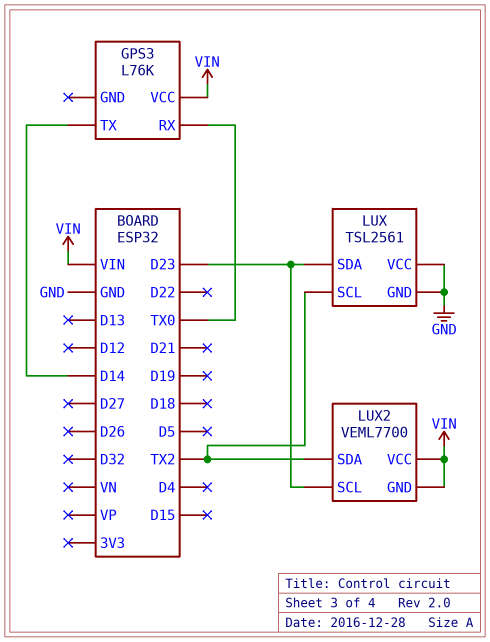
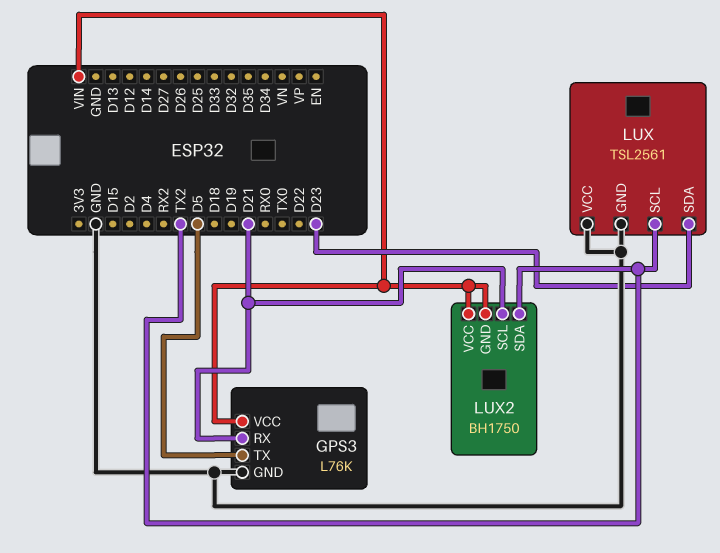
GPS3 pin GND: none -> GND
GPS3 pin RX: TX0 -> D21
GPS3 pin TX: D14 -> D5
LUX2: VEML7700 -> BH1750
LUX2 pin SCL: D23 -> D21

